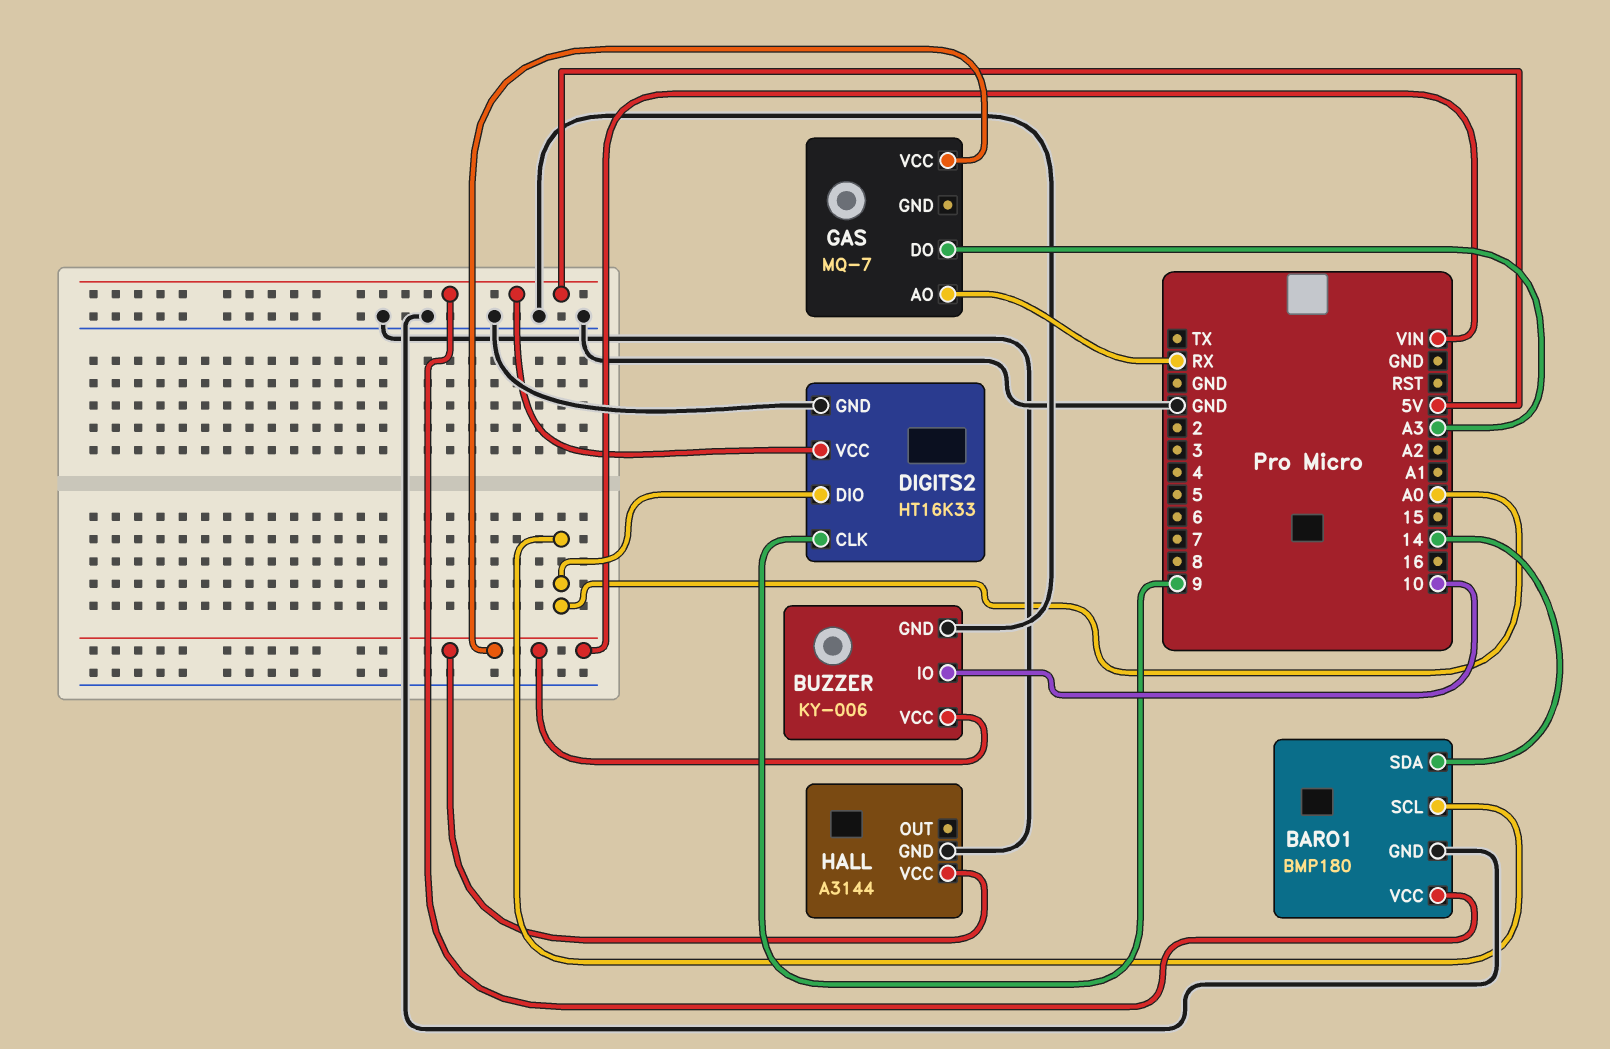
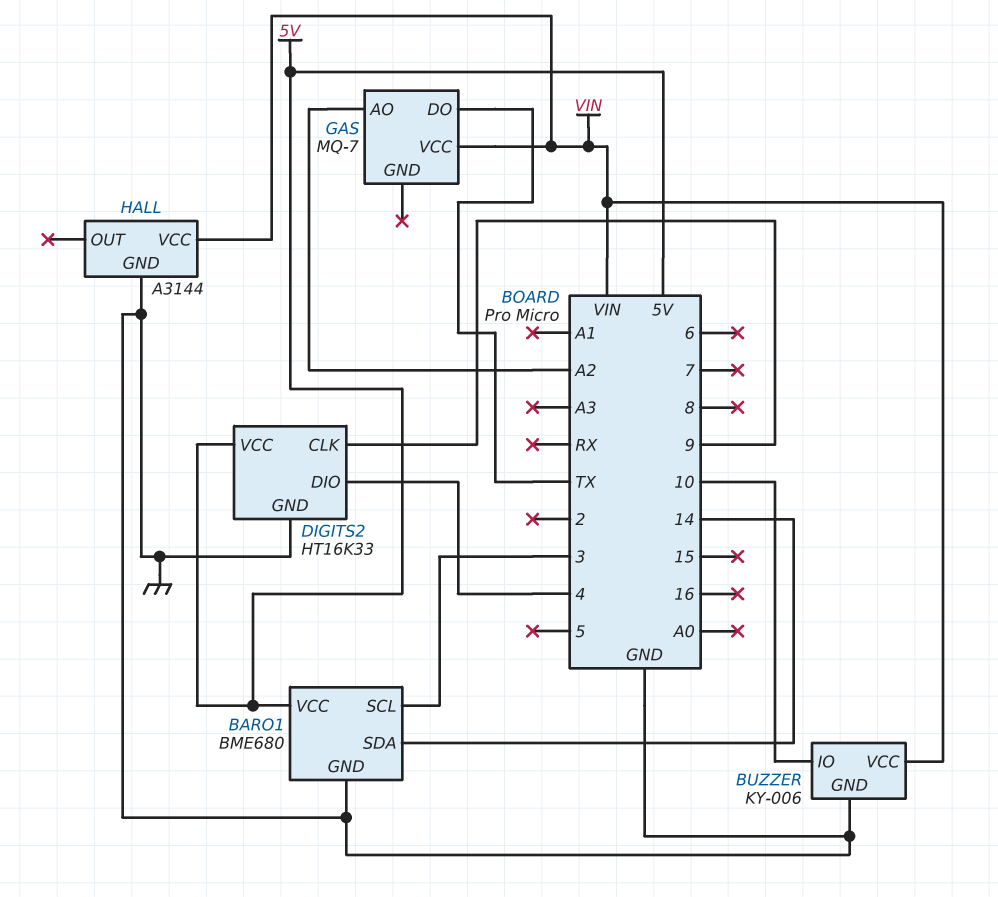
BARO1: BMP180 -> BME680
BARO1 pin SCL: A0 -> 3
DIGITS2 pin DIO: A0 -> 4
GAS pin AO: RX -> A2
GAS pin DO: A3 -> TX

